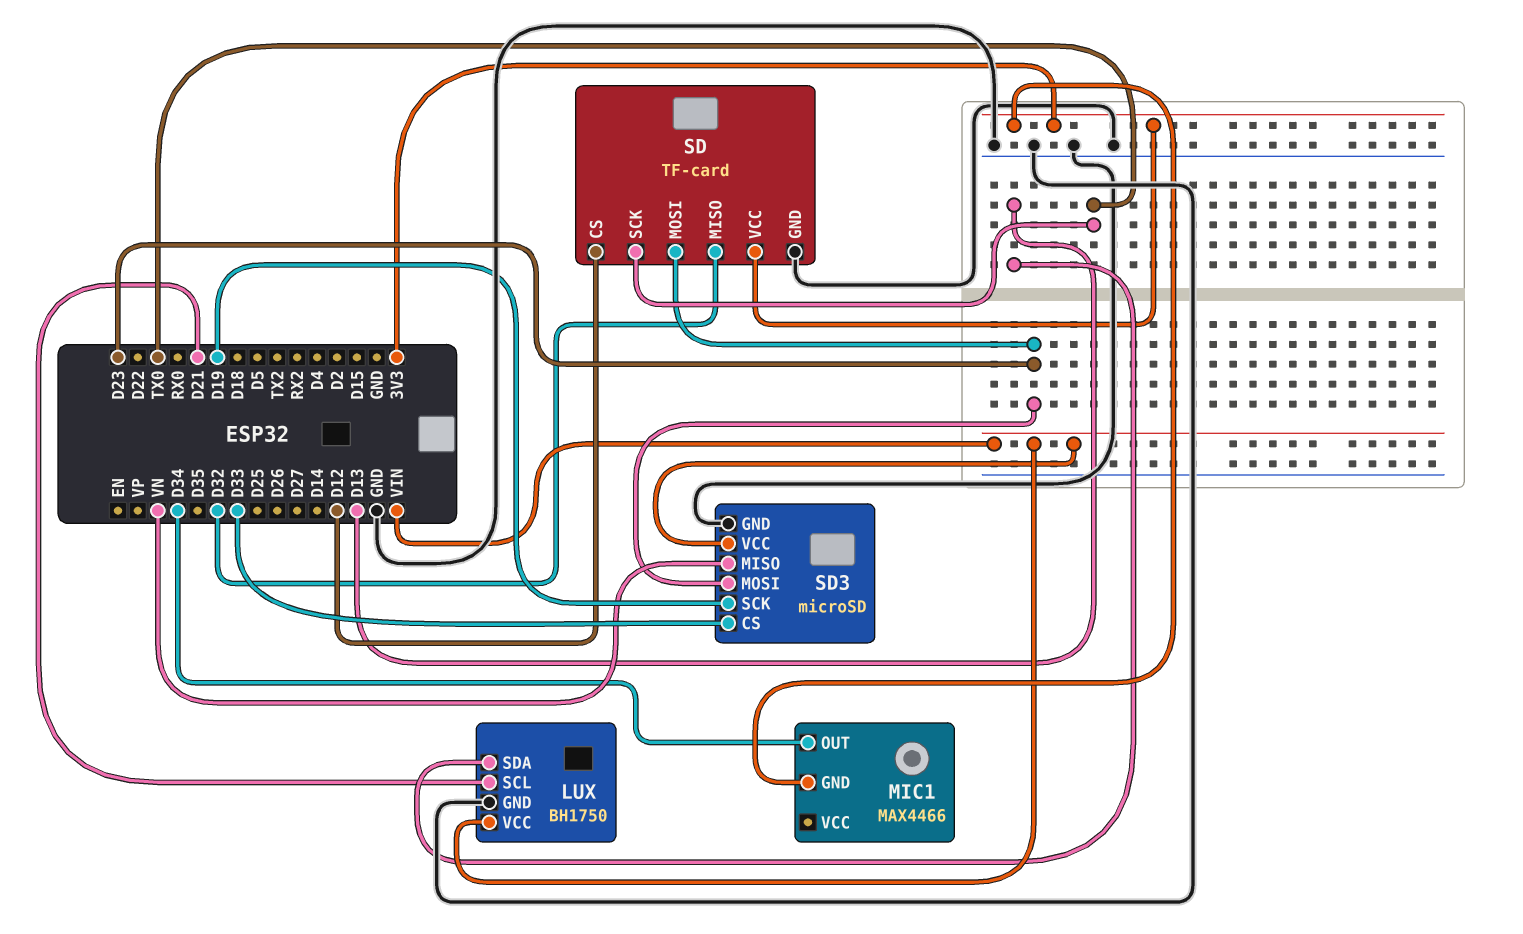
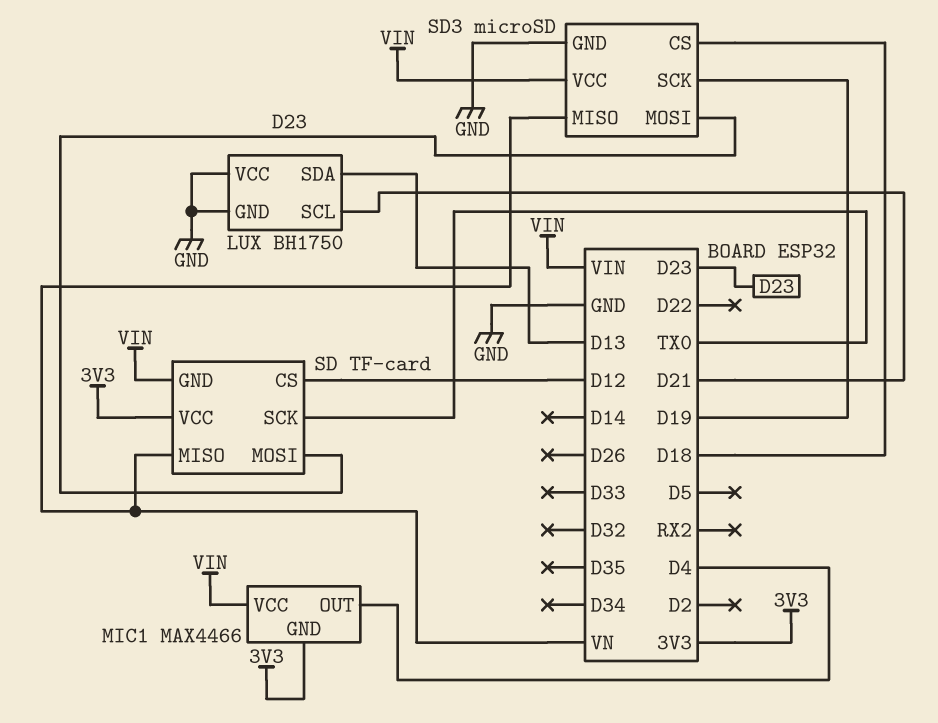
LUX pin VCC: VIN -> GND
MIC1 pin OUT: D34 -> D4
MIC1 pin VCC: none -> VIN
SD pin GND: GND -> VIN
SD pin MISO: D32 -> VN
SD3 pin CS: D33 -> D18

